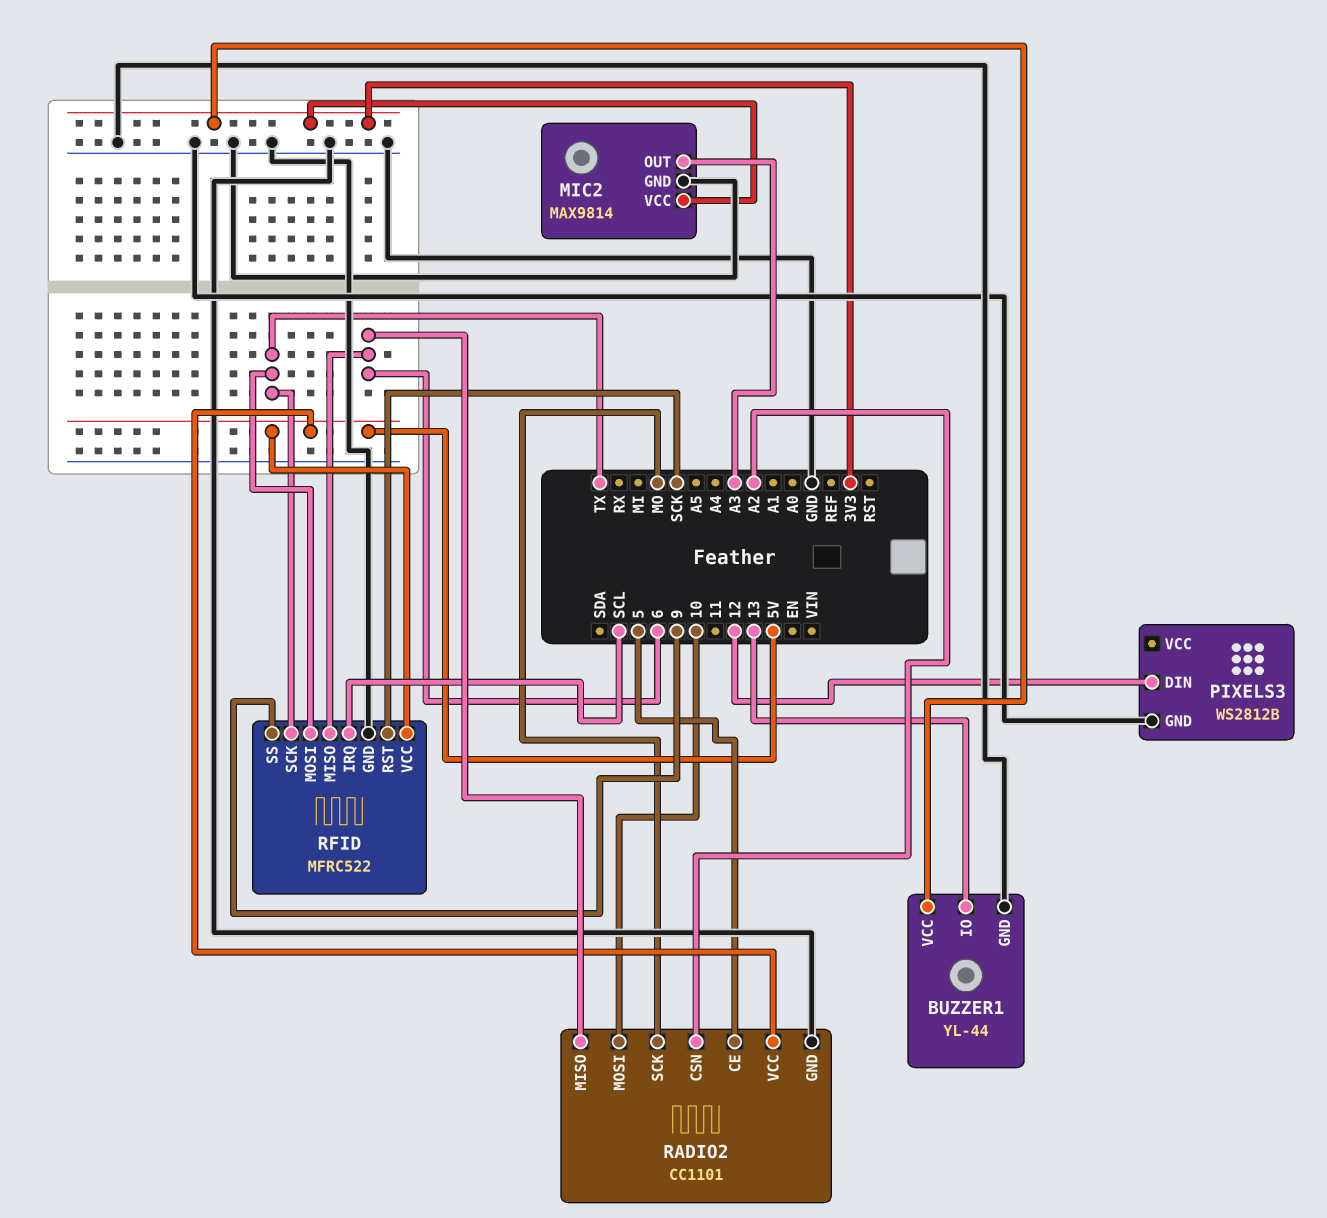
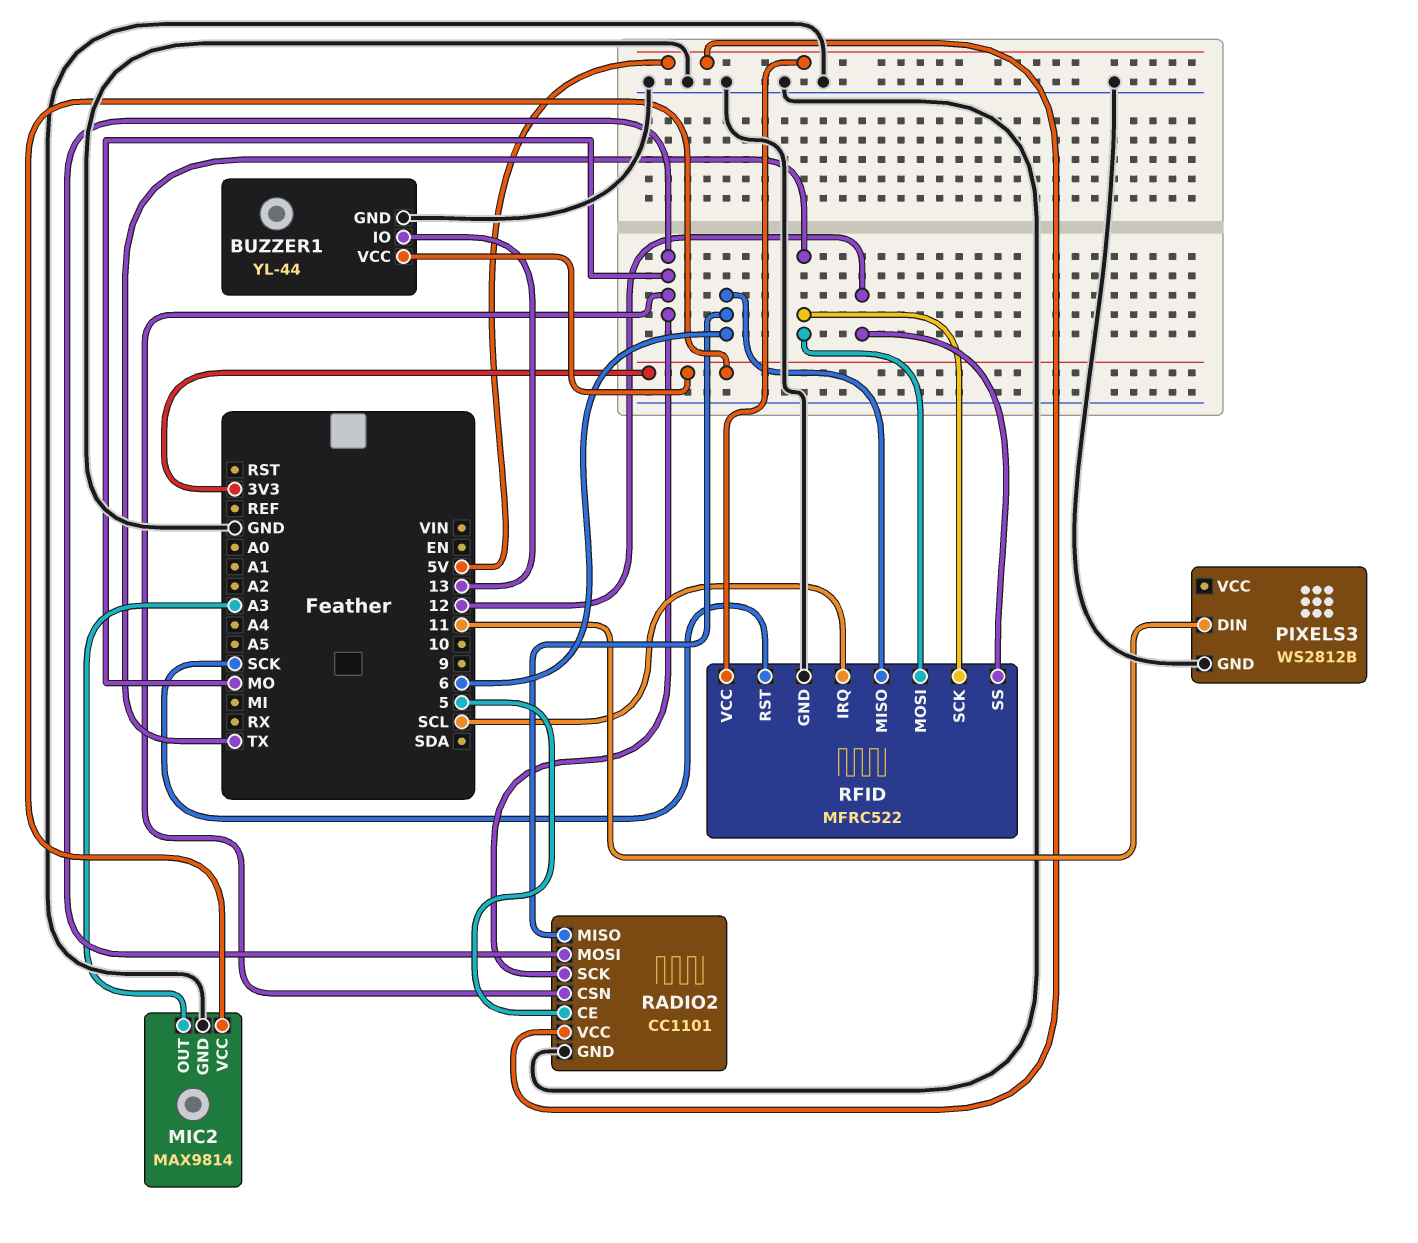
PIXELS3 pin DIN: 12 -> 11
RADIO2 pin CSN: A2 -> MO
RADIO2 pin MOSI: 10 -> MO
RFID pin SS: 9 -> 12

